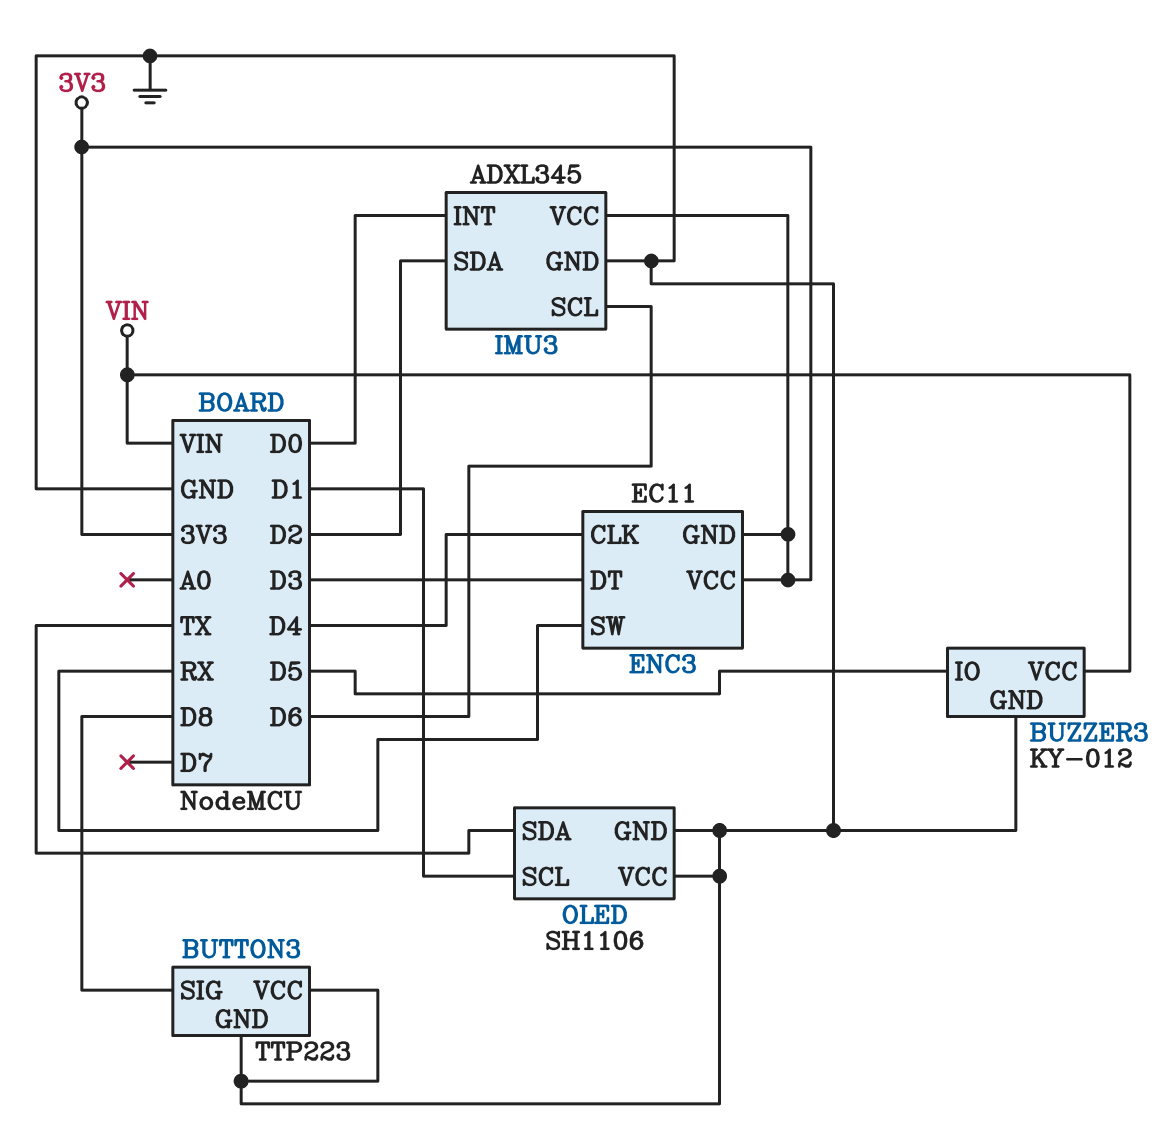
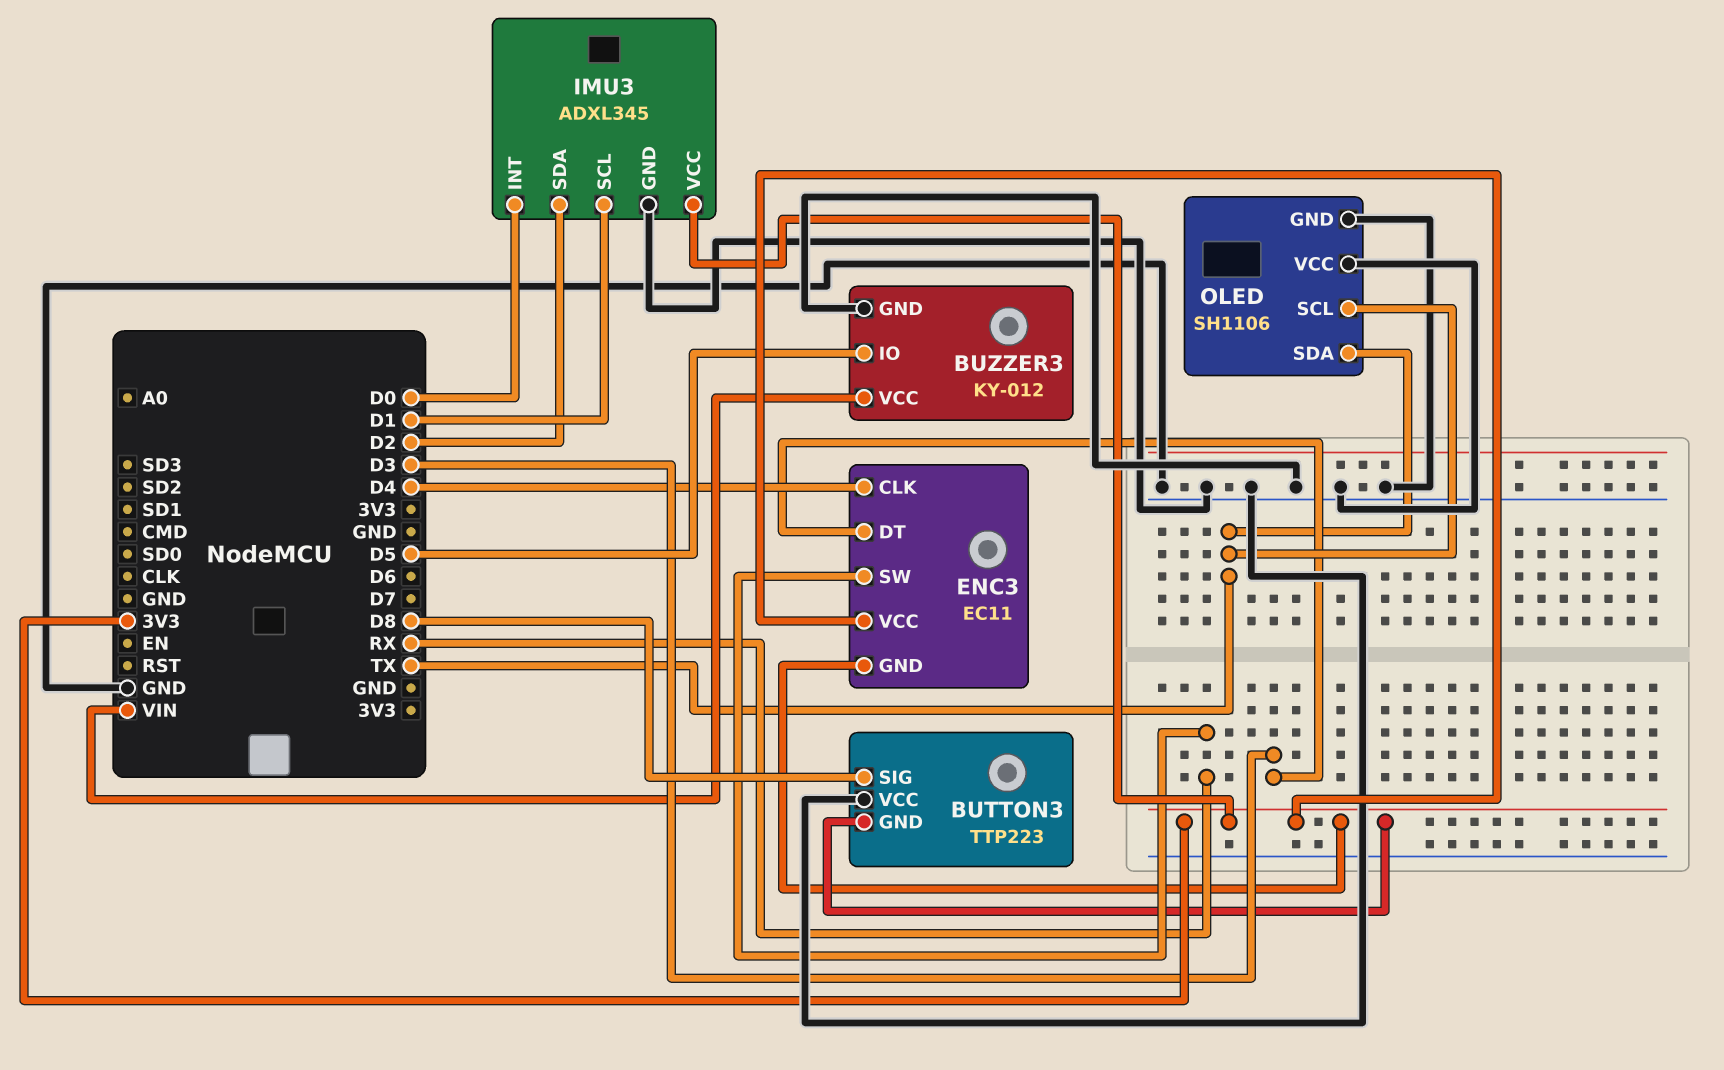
BUTTON3 pin GND: GND -> 3V3
IMU3 pin SCL: D6 -> D1
OLED pin SCL: D1 -> TX

